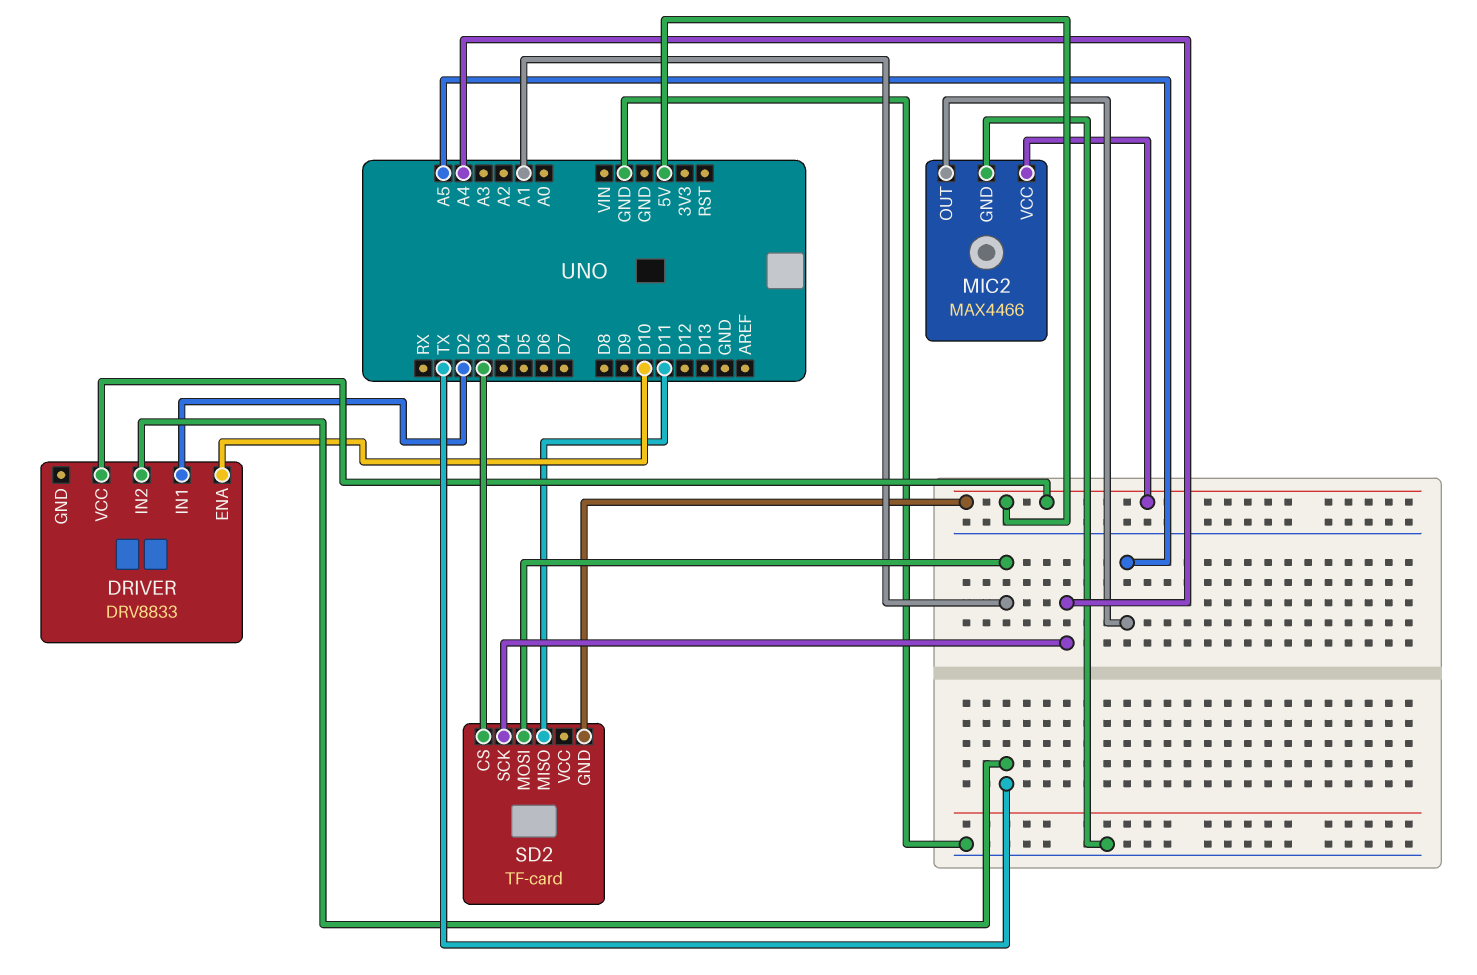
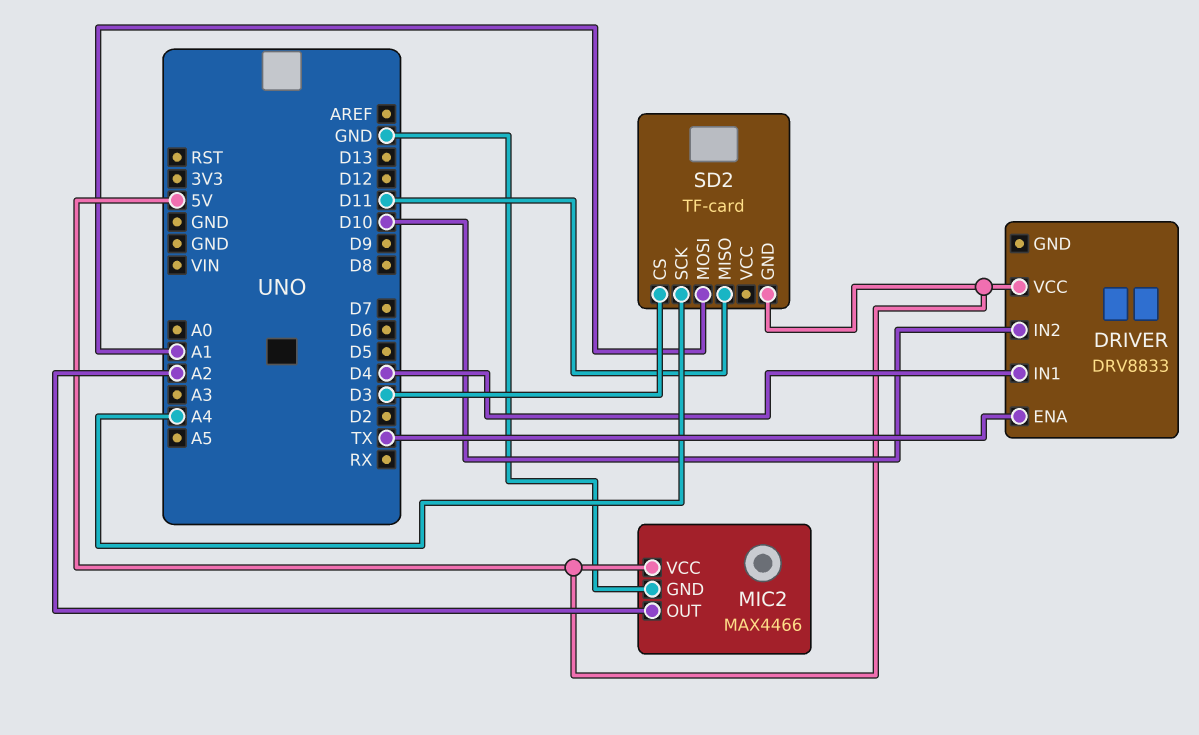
DRIVER pin ENA: D10 -> TX
DRIVER pin IN1: D2 -> D4
DRIVER pin IN2: TX -> D10
MIC2 pin OUT: A5 -> A2

